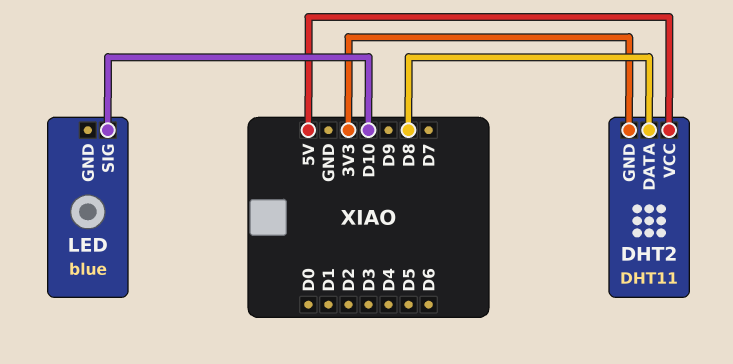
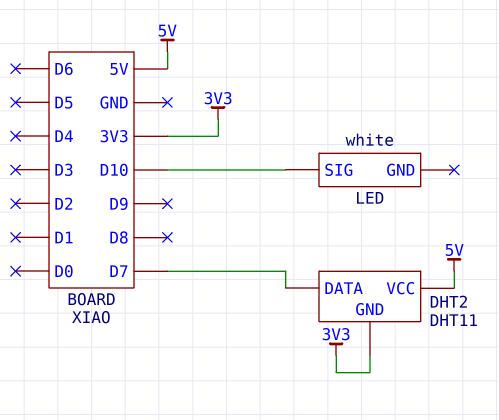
DHT2 pin DATA: D8 -> D7
LED: blue -> white

